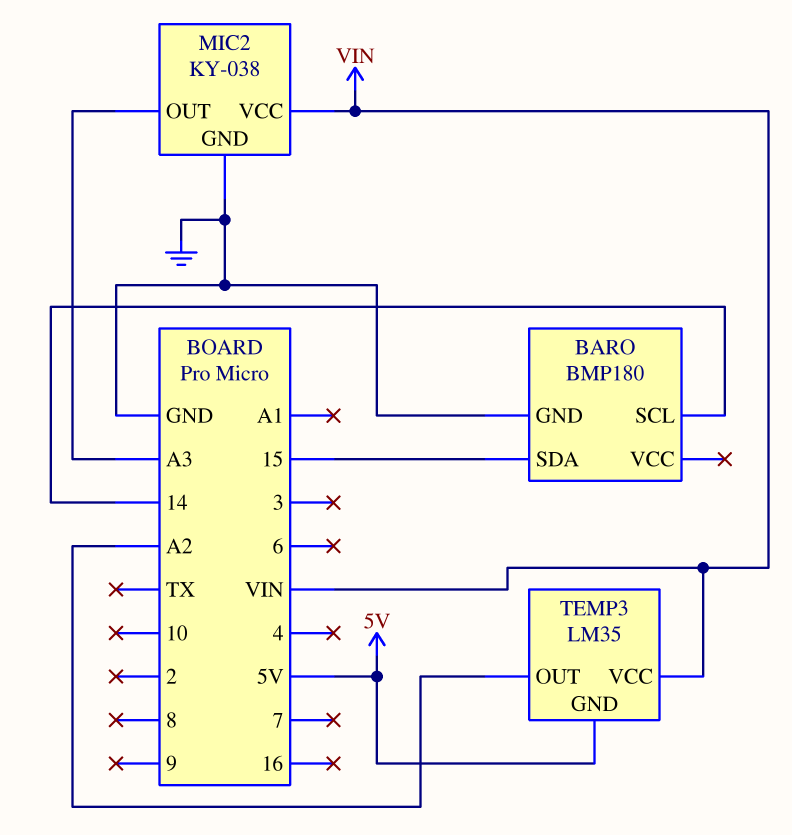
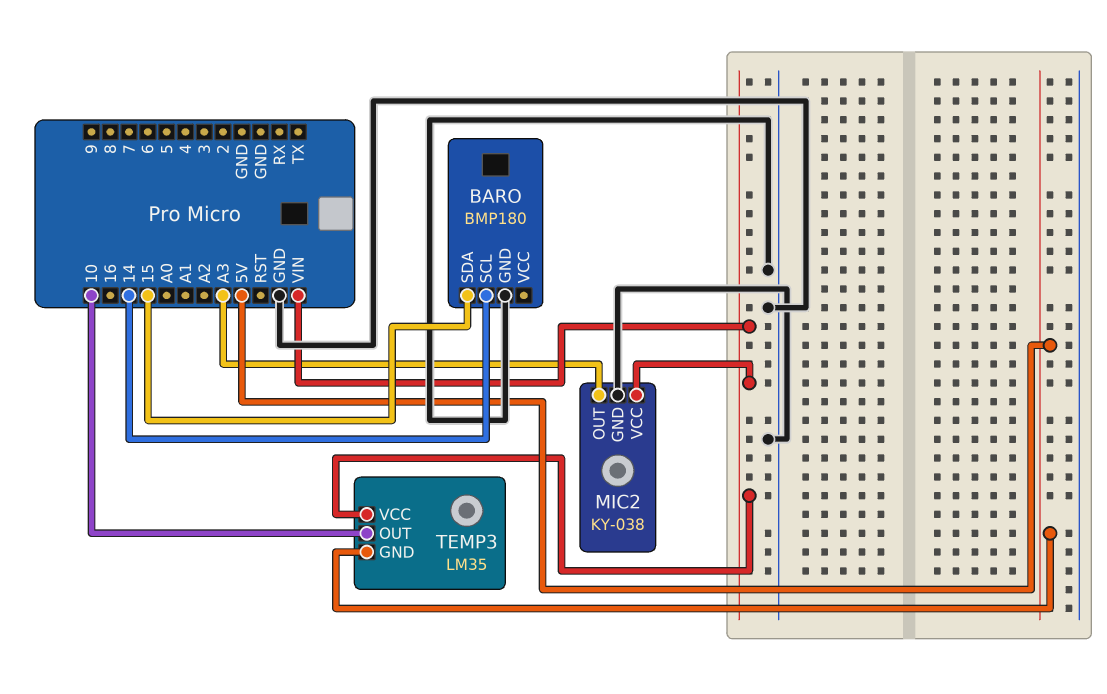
TEMP3 pin OUT: A2 -> 10

